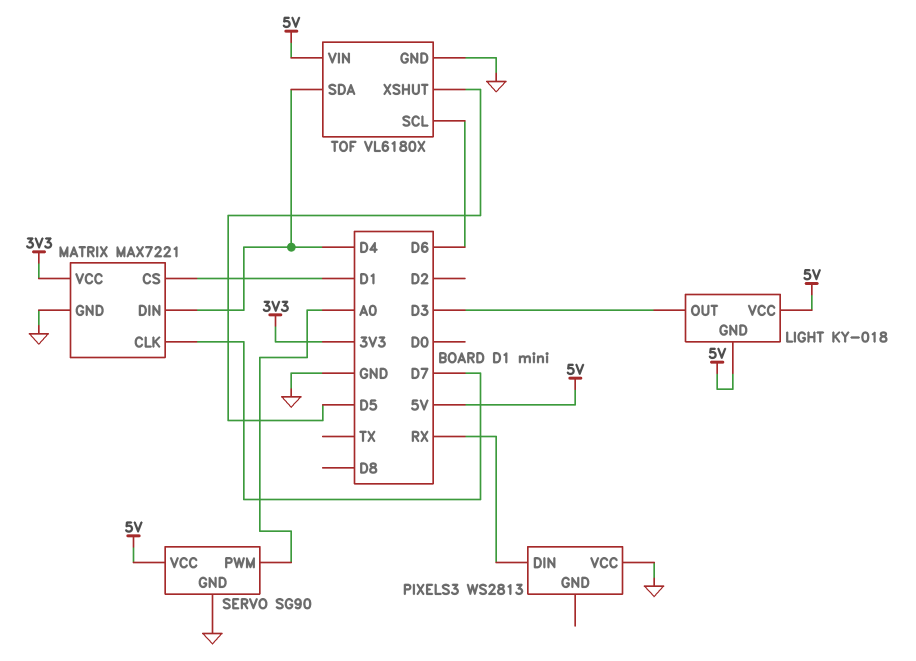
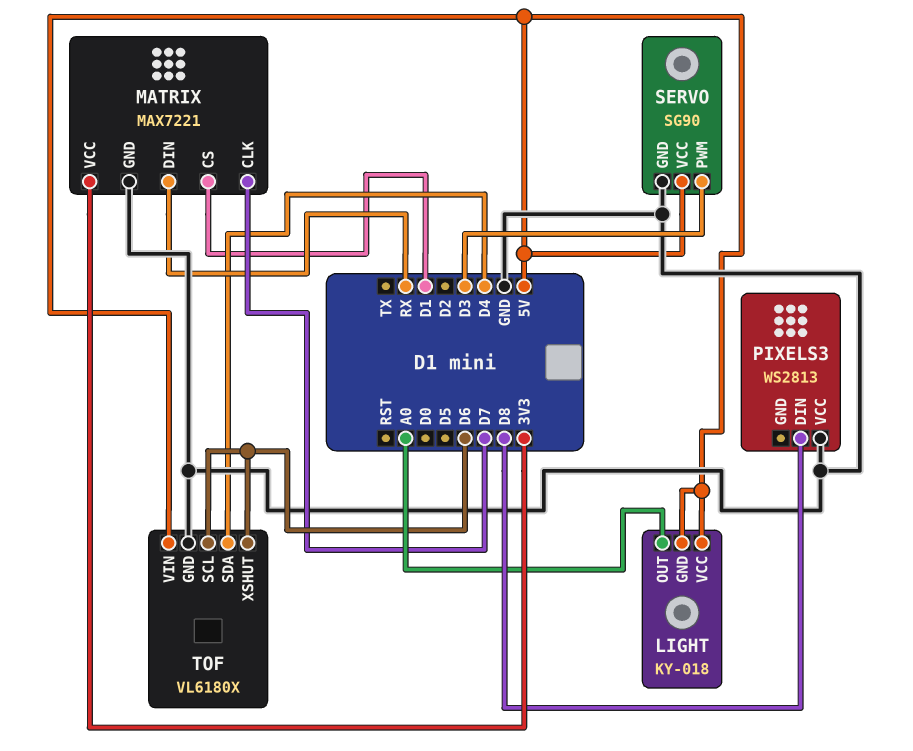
LIGHT pin OUT: D3 -> A0
MATRIX pin DIN: D4 -> RX
PIXELS3 pin DIN: RX -> D8
SERVO pin PWM: A0 -> D3
TOF pin XSHUT: D5 -> D6

